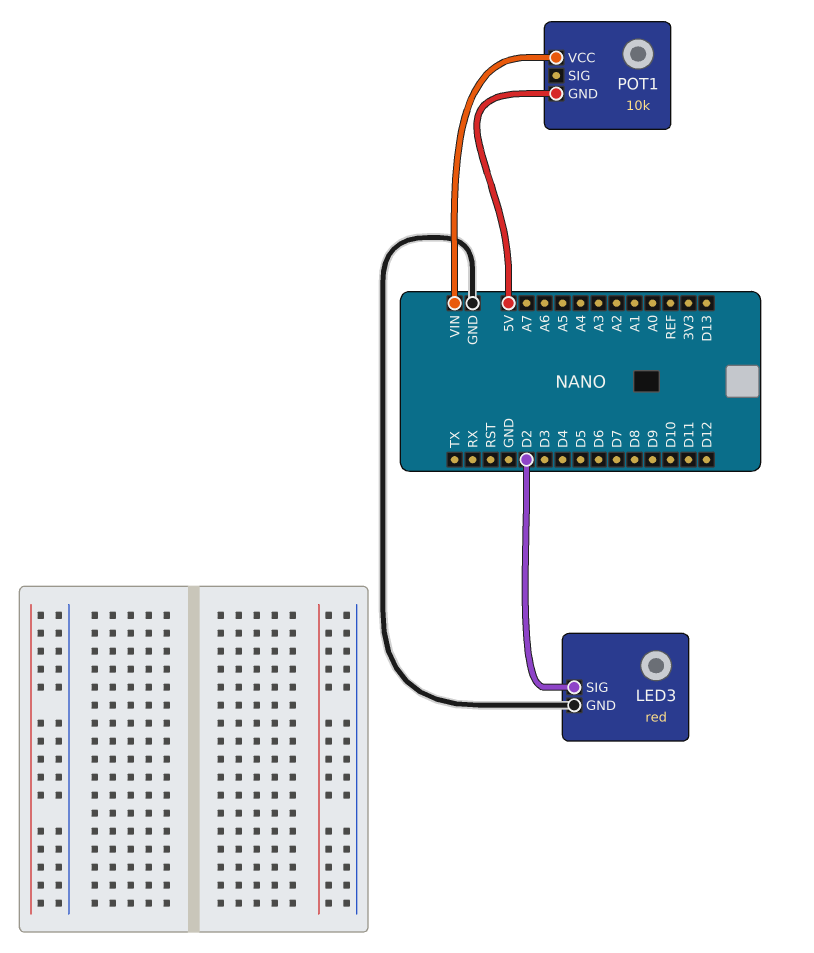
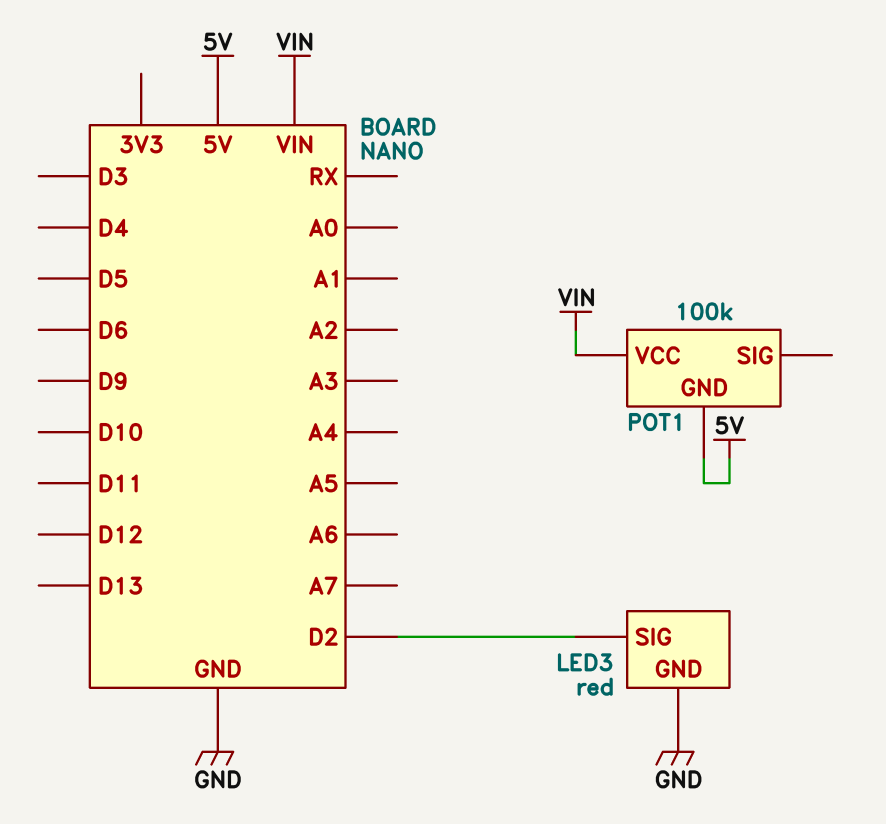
POT1: 10k -> 100k

